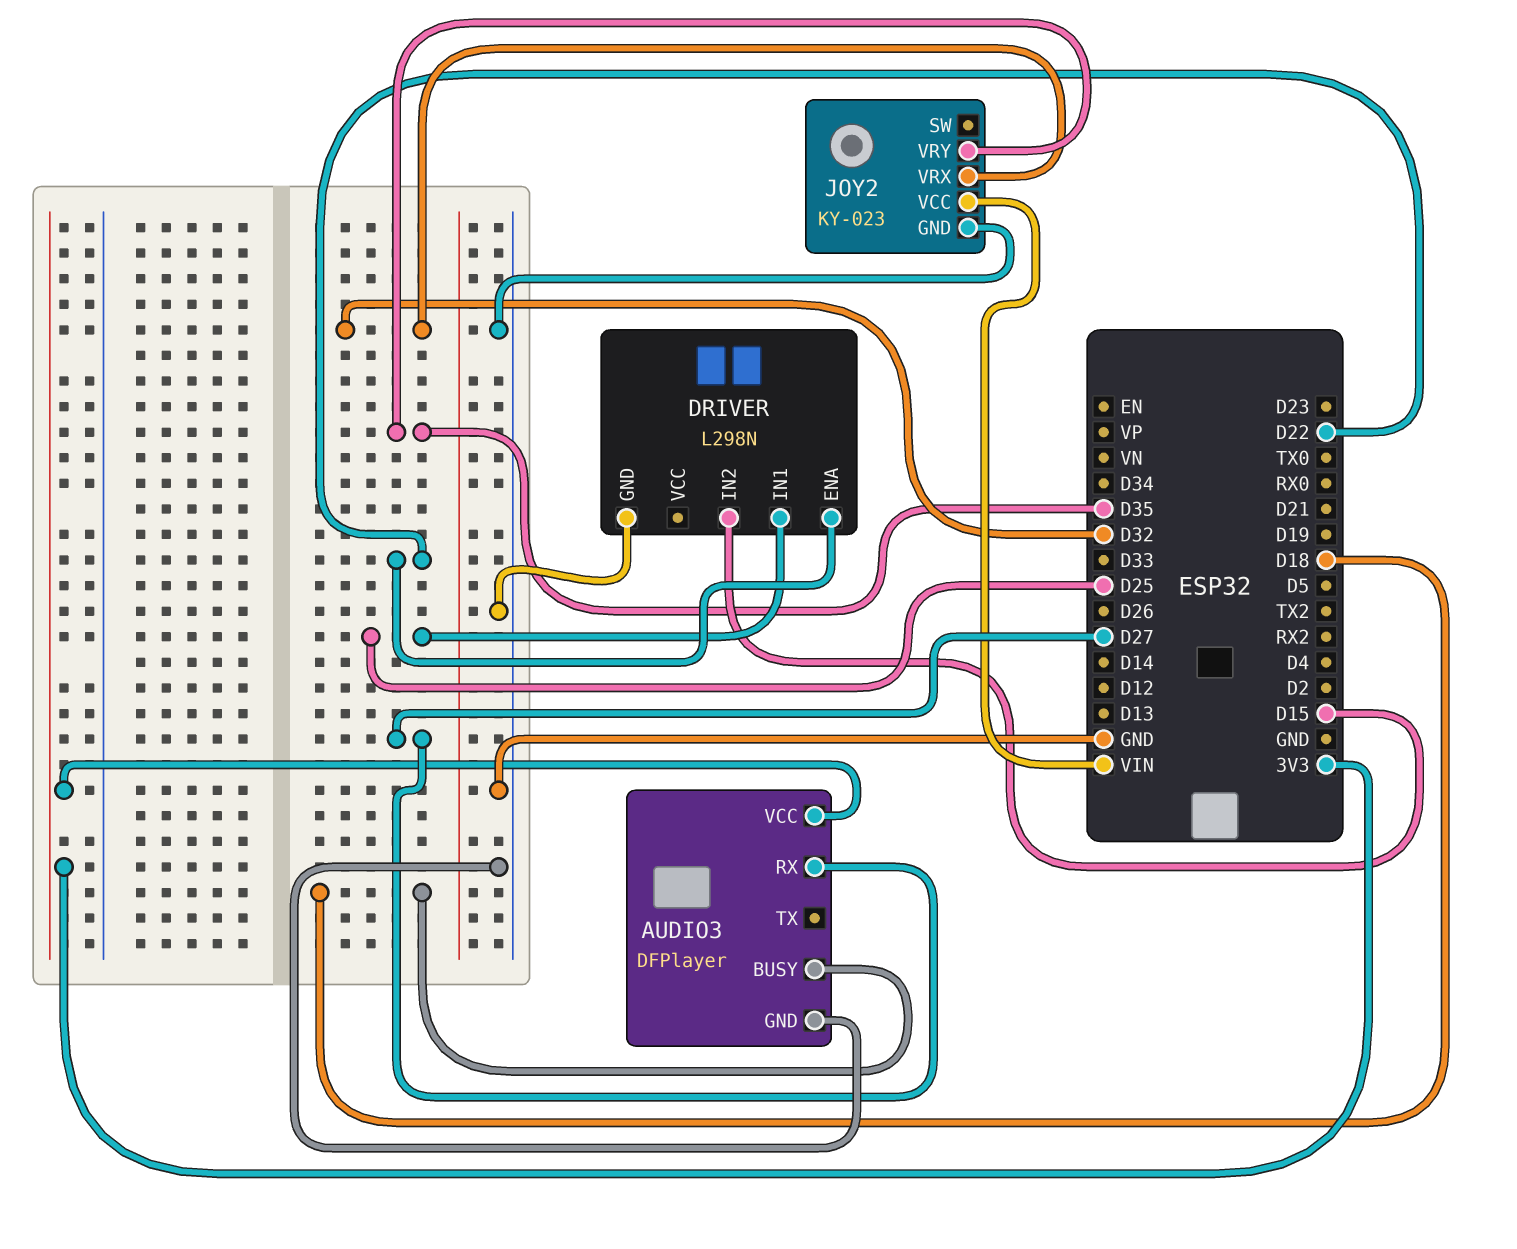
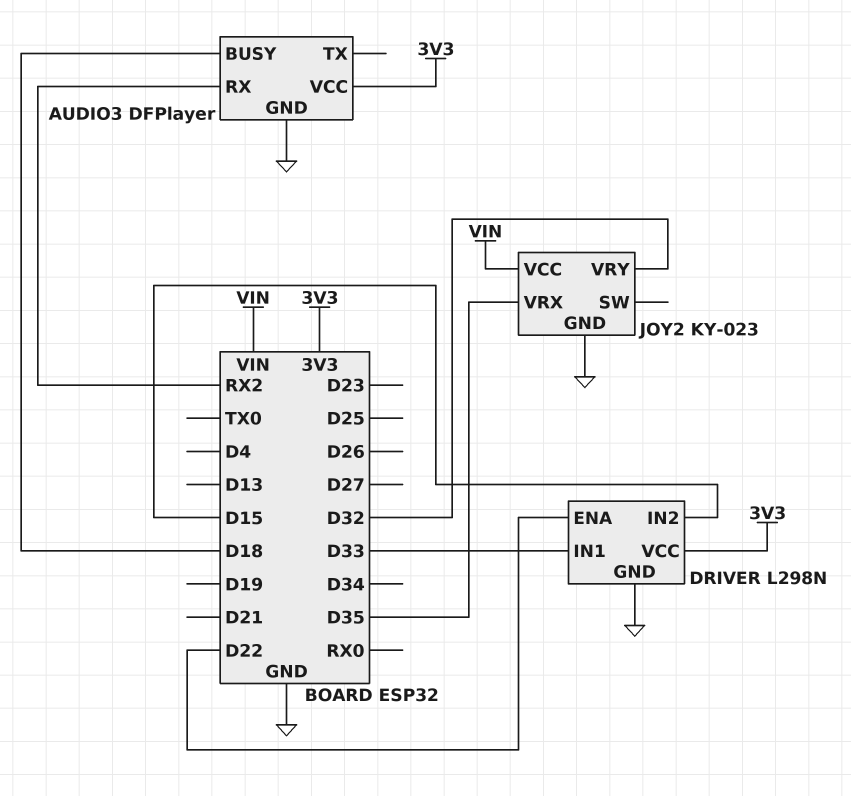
AUDIO3 pin RX: D27 -> RX2
DRIVER pin IN1: D25 -> D33
DRIVER pin VCC: none -> 3V3
JOY2 pin VRX: D32 -> D35
JOY2 pin VRY: D35 -> D32

